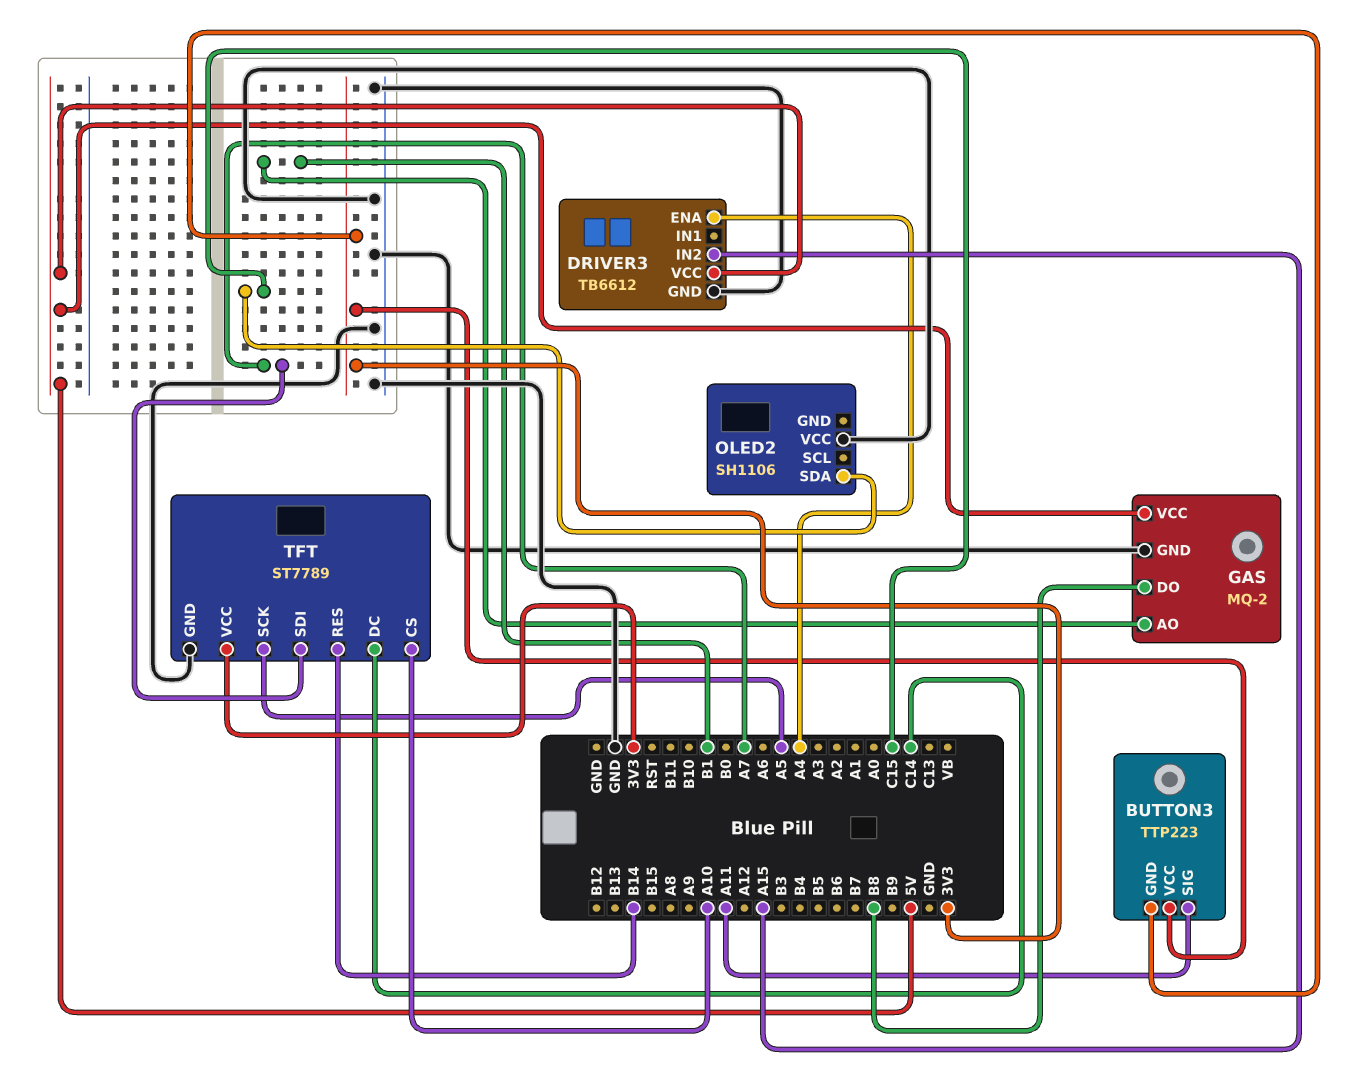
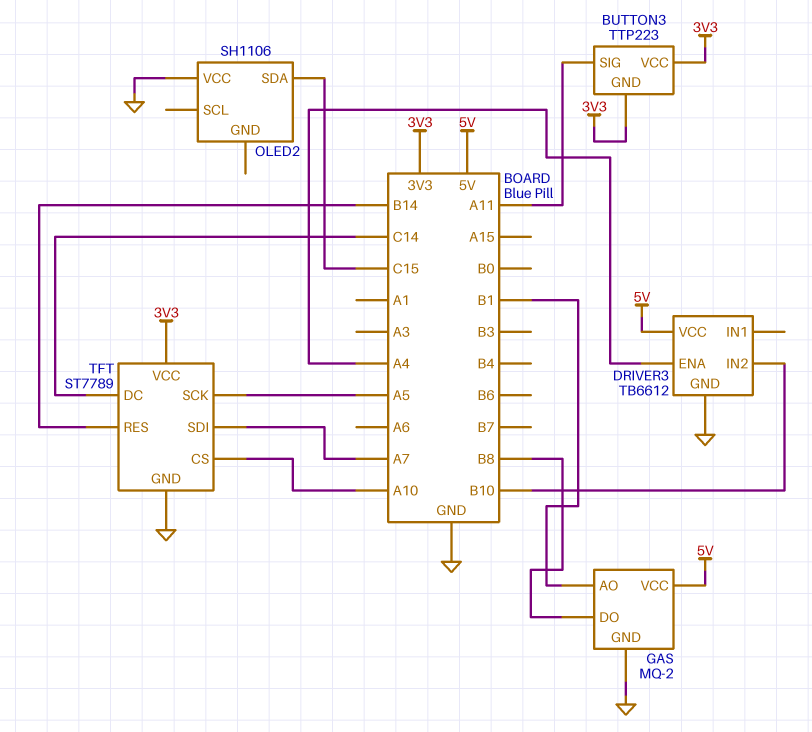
DRIVER3 pin IN2: A15 -> B10

